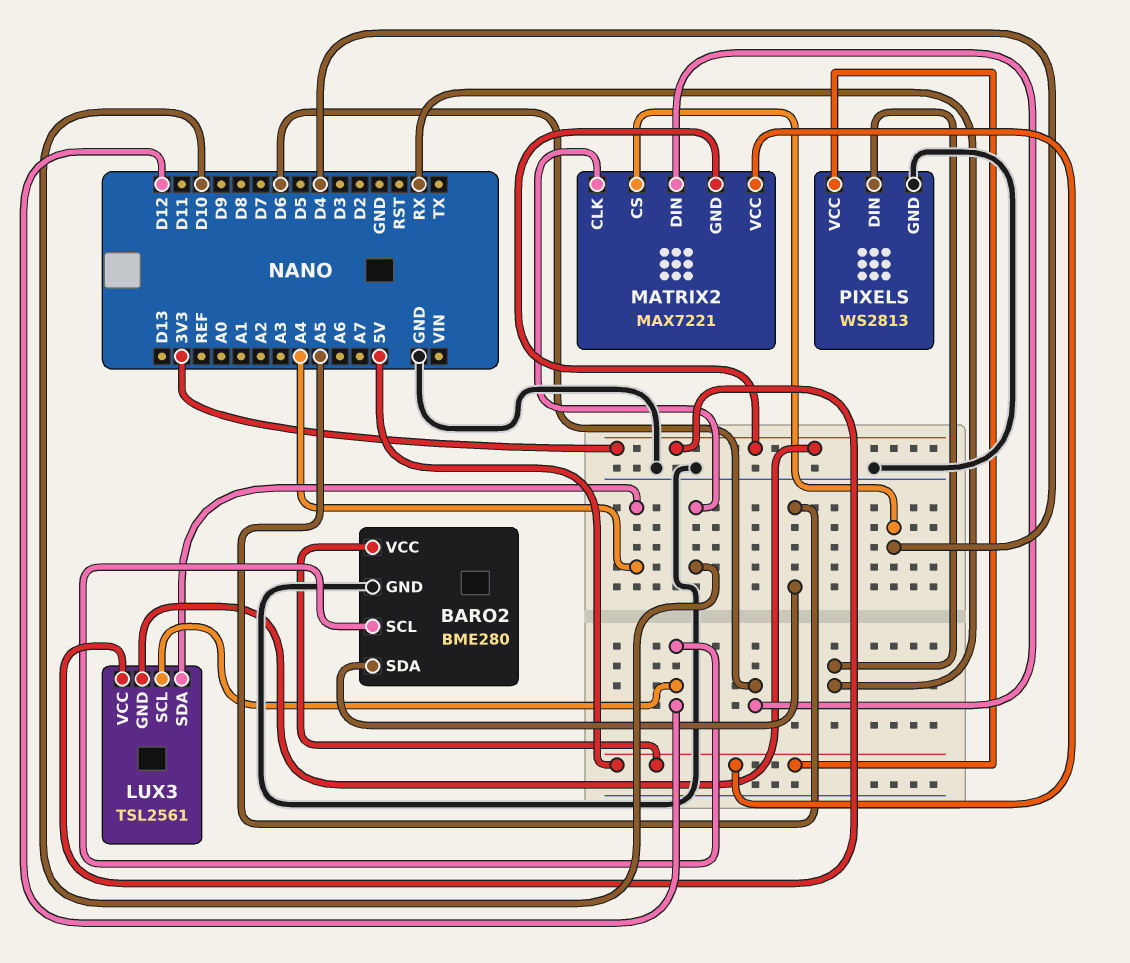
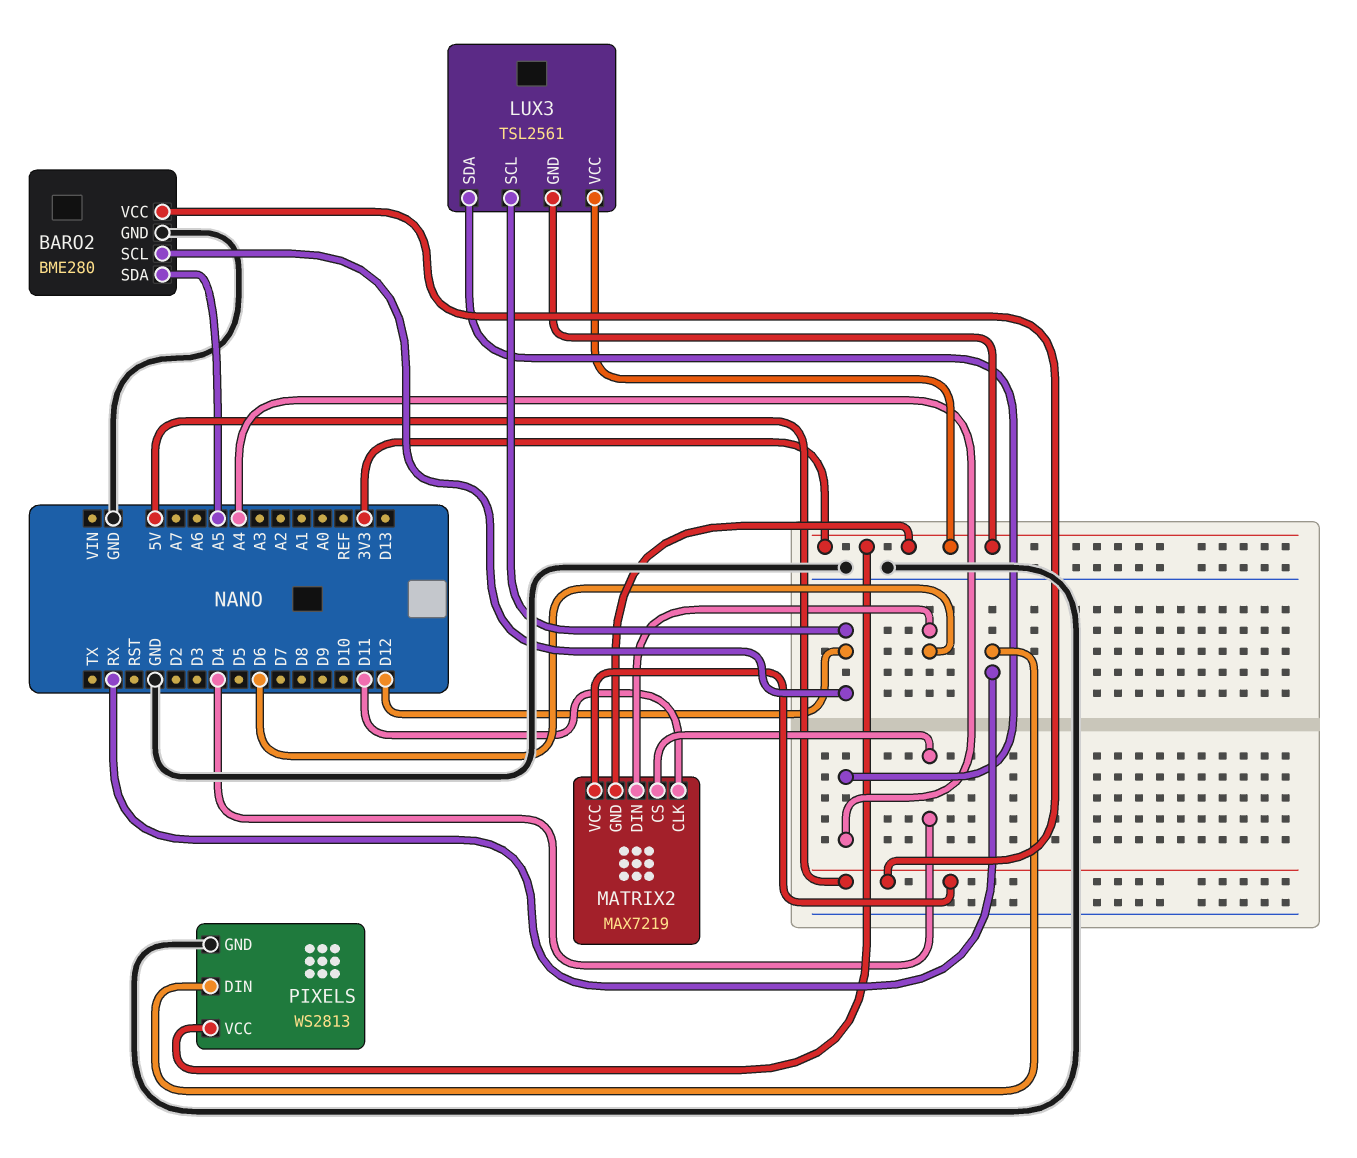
MATRIX2: MAX7221 -> MAX7219
MATRIX2 pin CLK: D10 -> D11
PIXELS pin VCC: 5V -> 3V3

